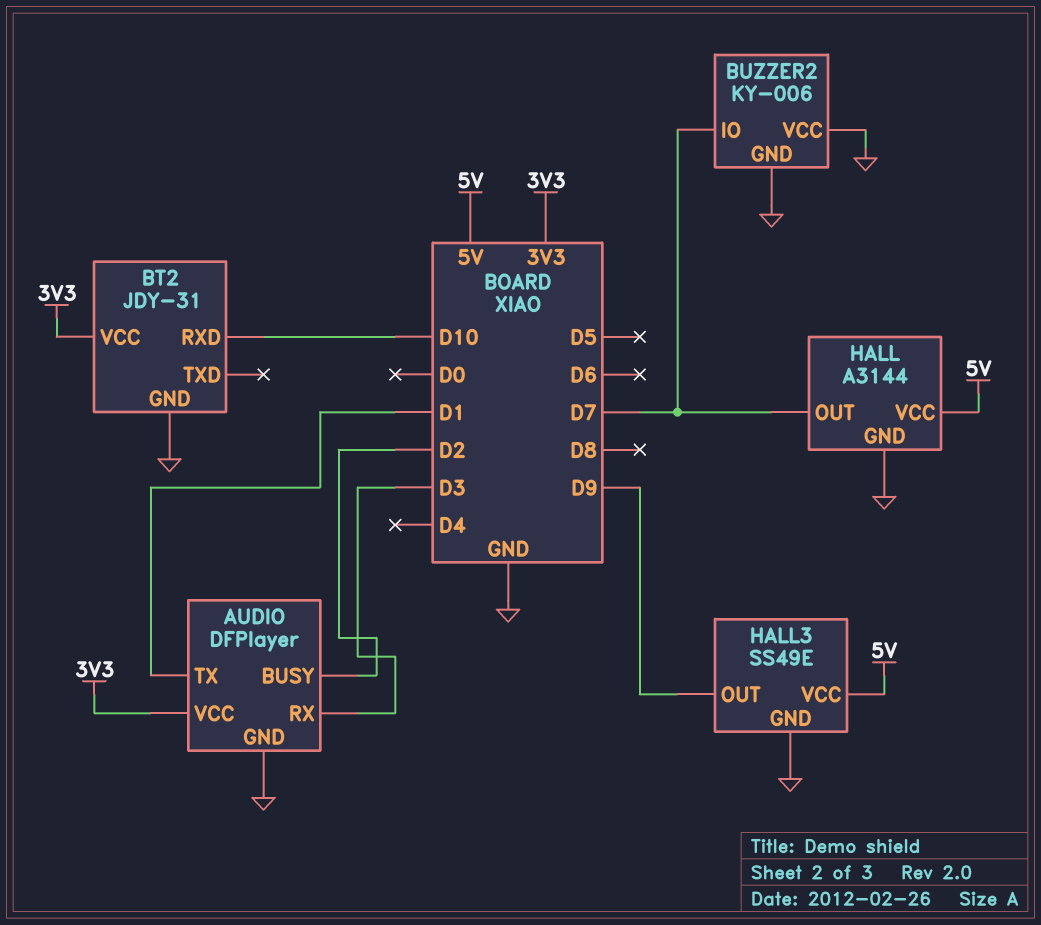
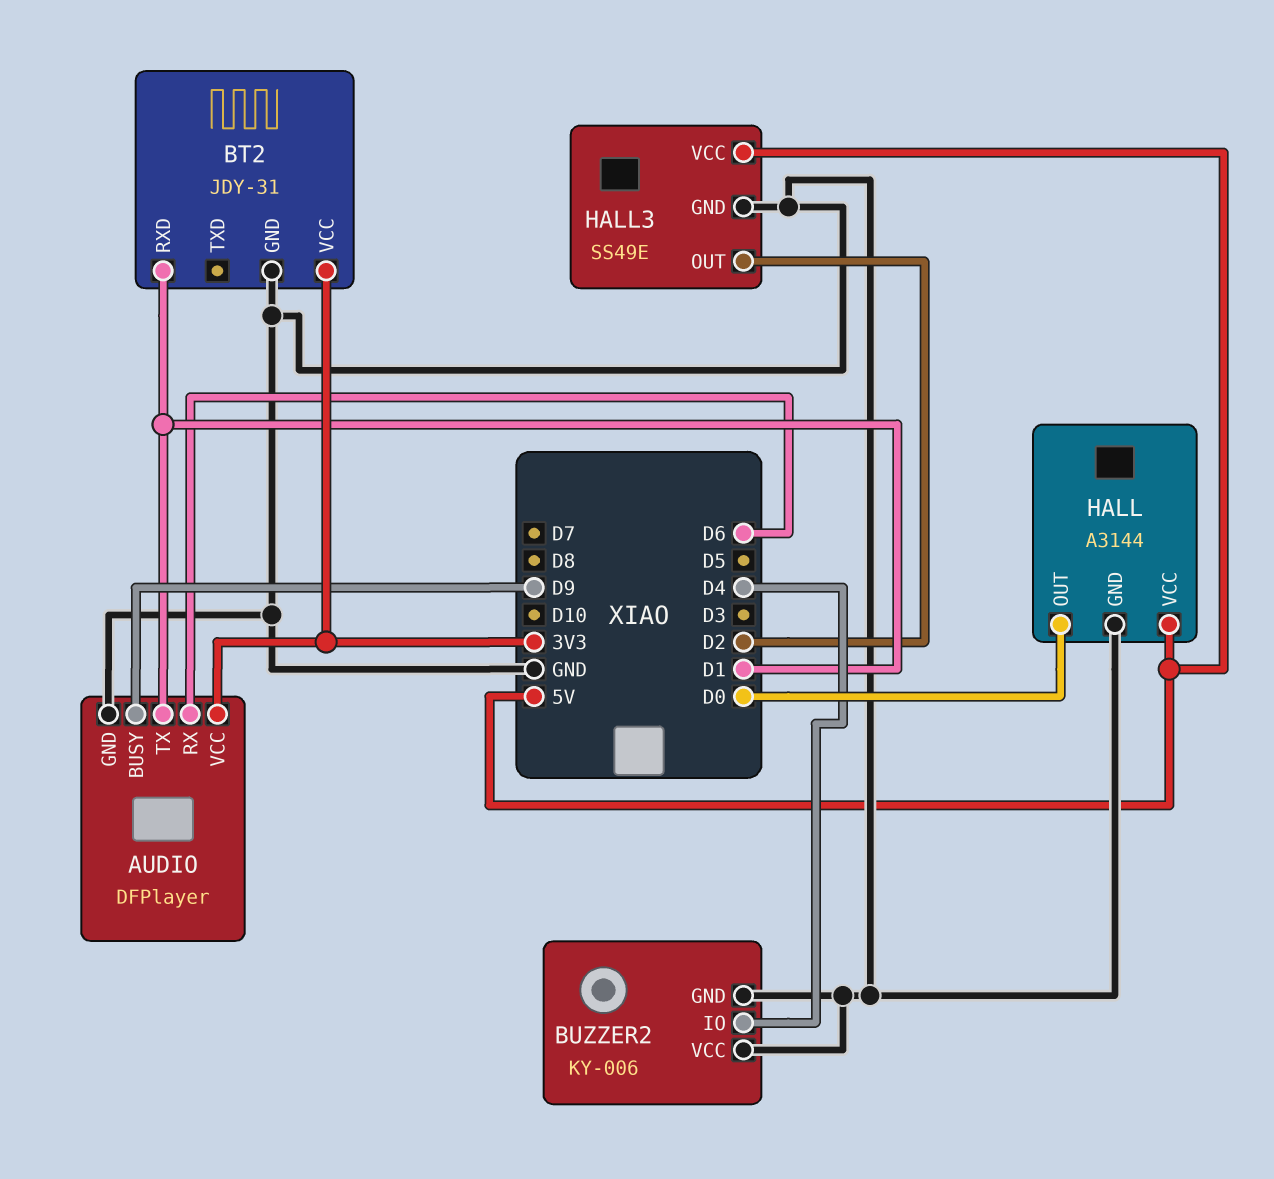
AUDIO pin BUSY: D2 -> D9
AUDIO pin RX: D3 -> D6
BT2 pin RXD: D10 -> D1
BUZZER2 pin IO: D7 -> D4
HALL pin OUT: D7 -> D0
HALL3 pin OUT: D9 -> D2

